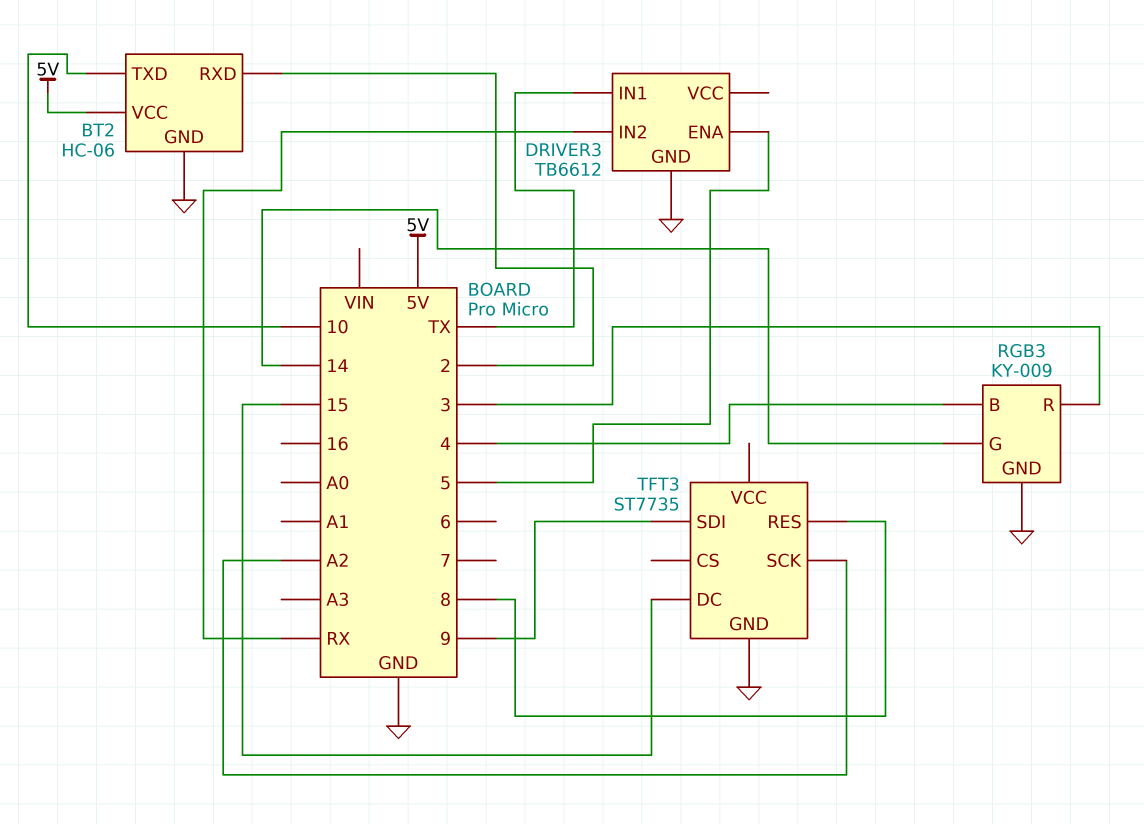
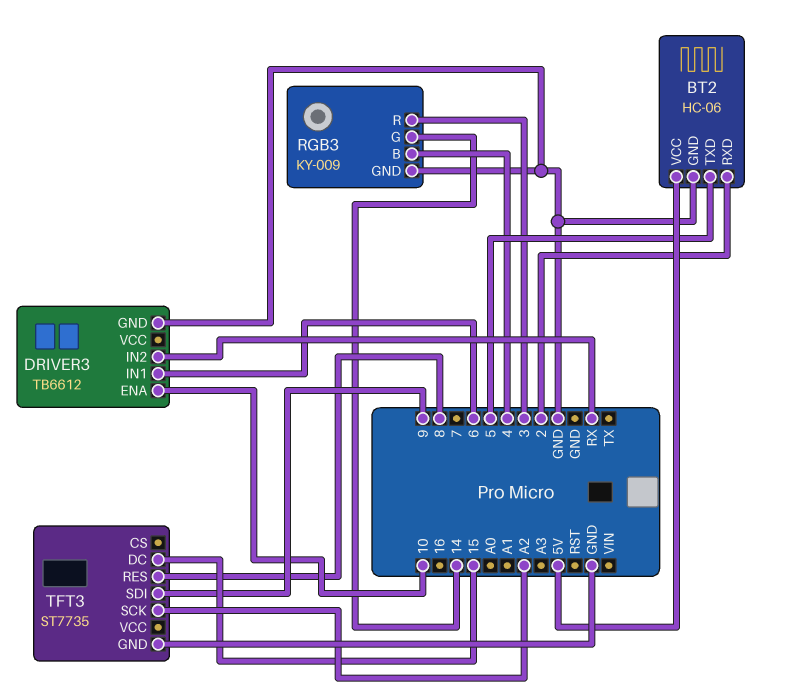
BT2 pin TXD: 10 -> 5
DRIVER3 pin ENA: 5 -> 10
DRIVER3 pin IN1: TX -> 6

